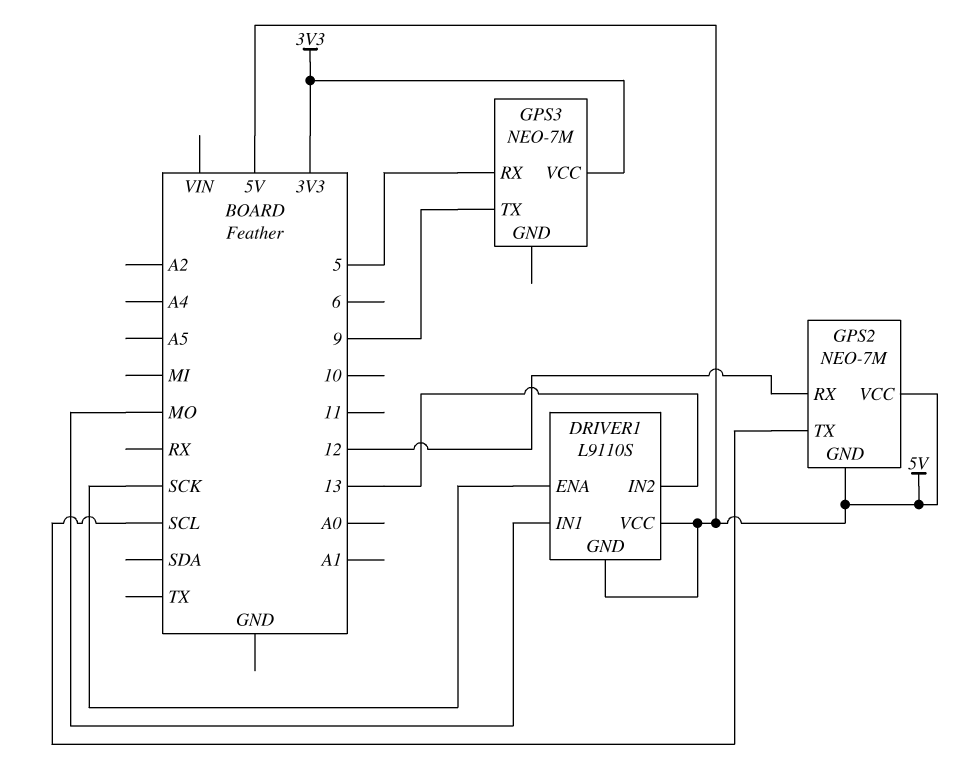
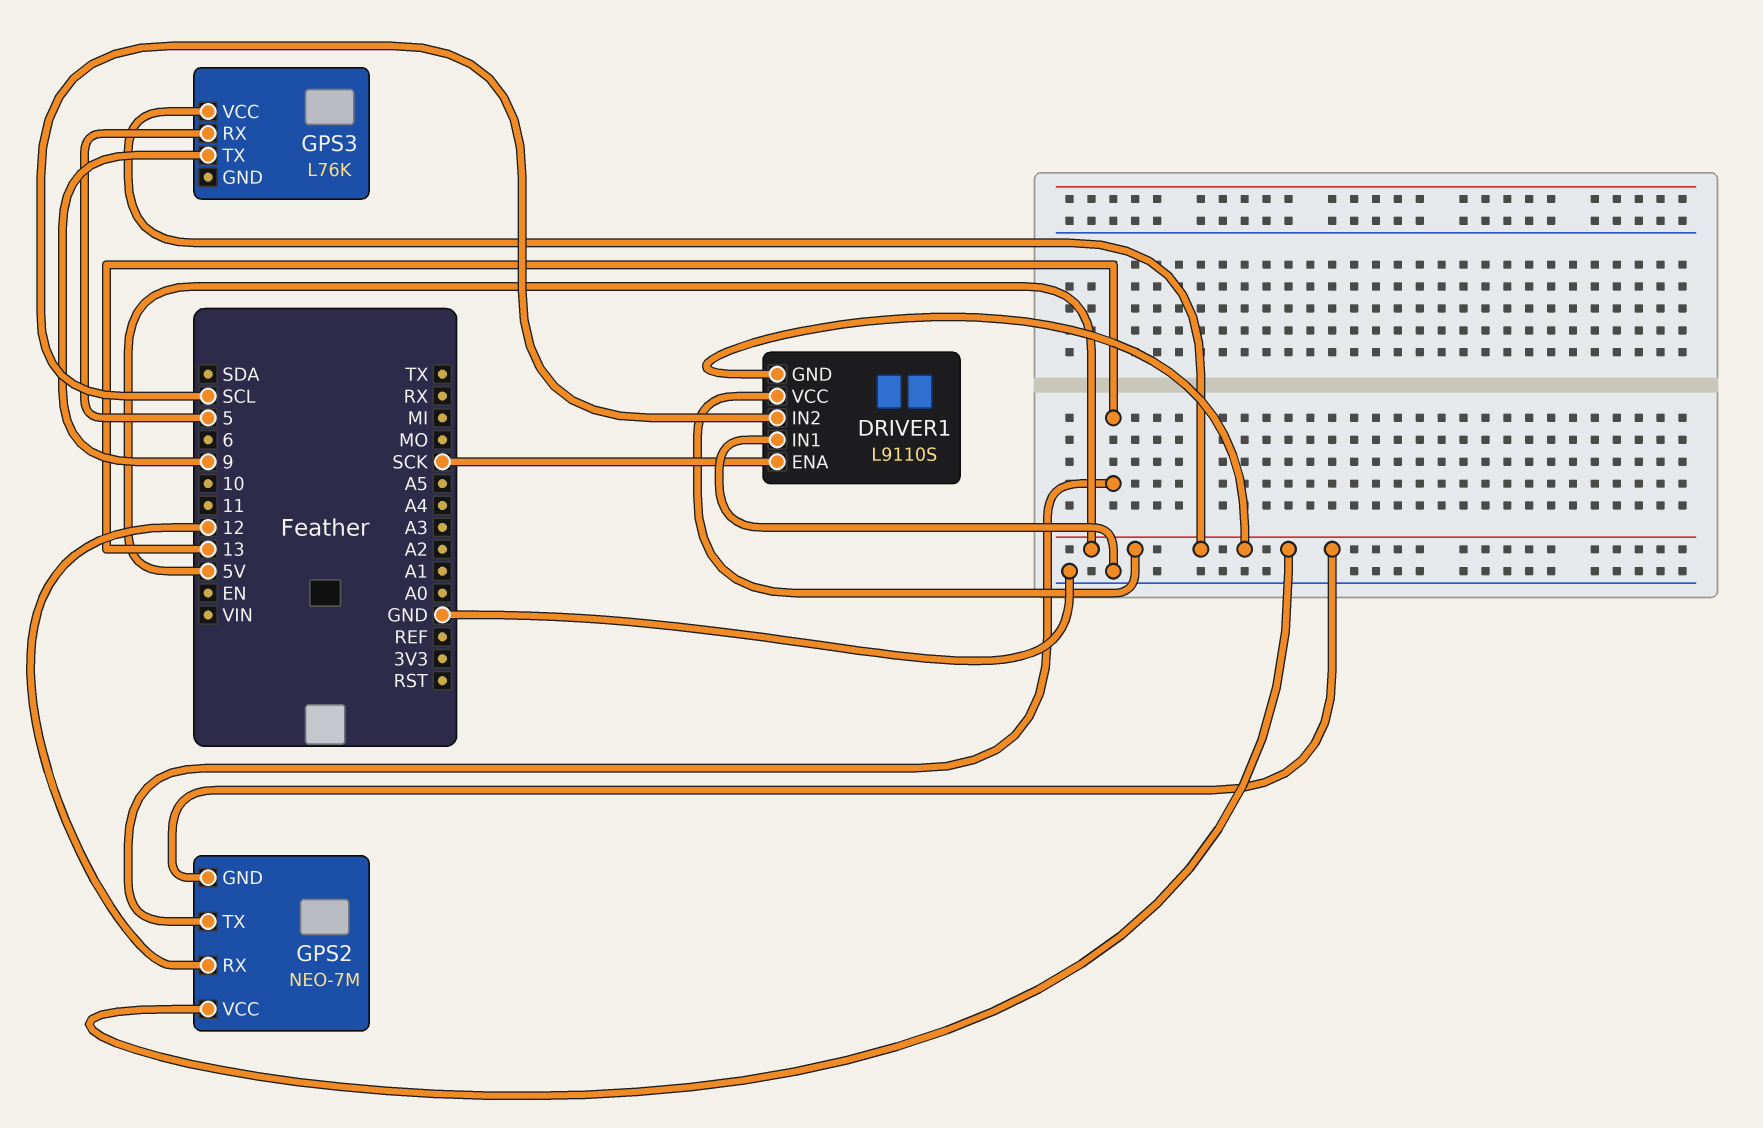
DRIVER1 pin IN1: MO -> GND
DRIVER1 pin IN2: 13 -> SCL
GPS2 pin TX: SCL -> 13
GPS3: NEO-7M -> L76K
GPS3 pin VCC: 3V3 -> 5V

